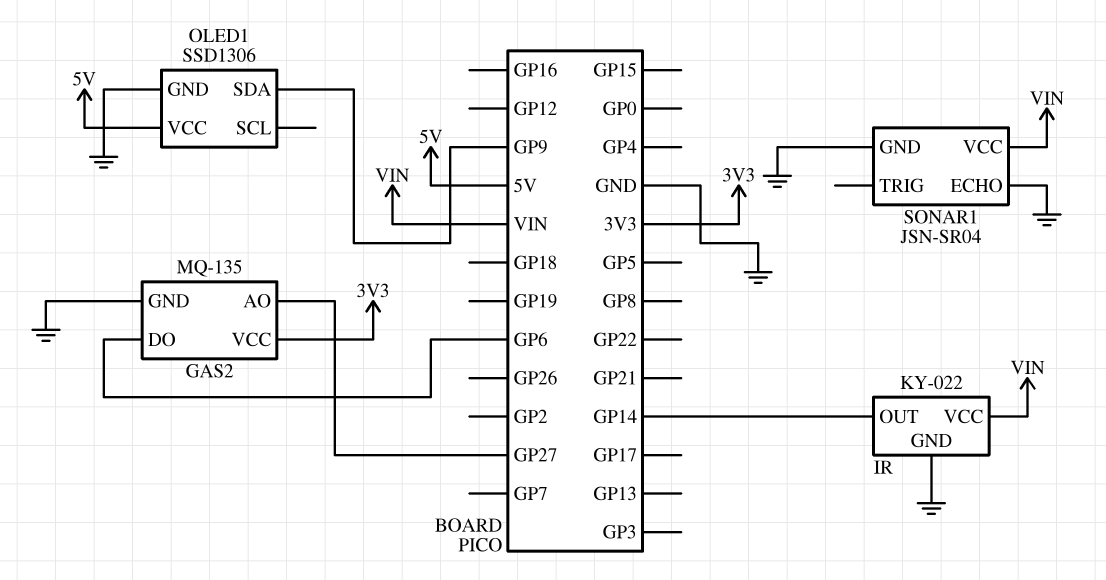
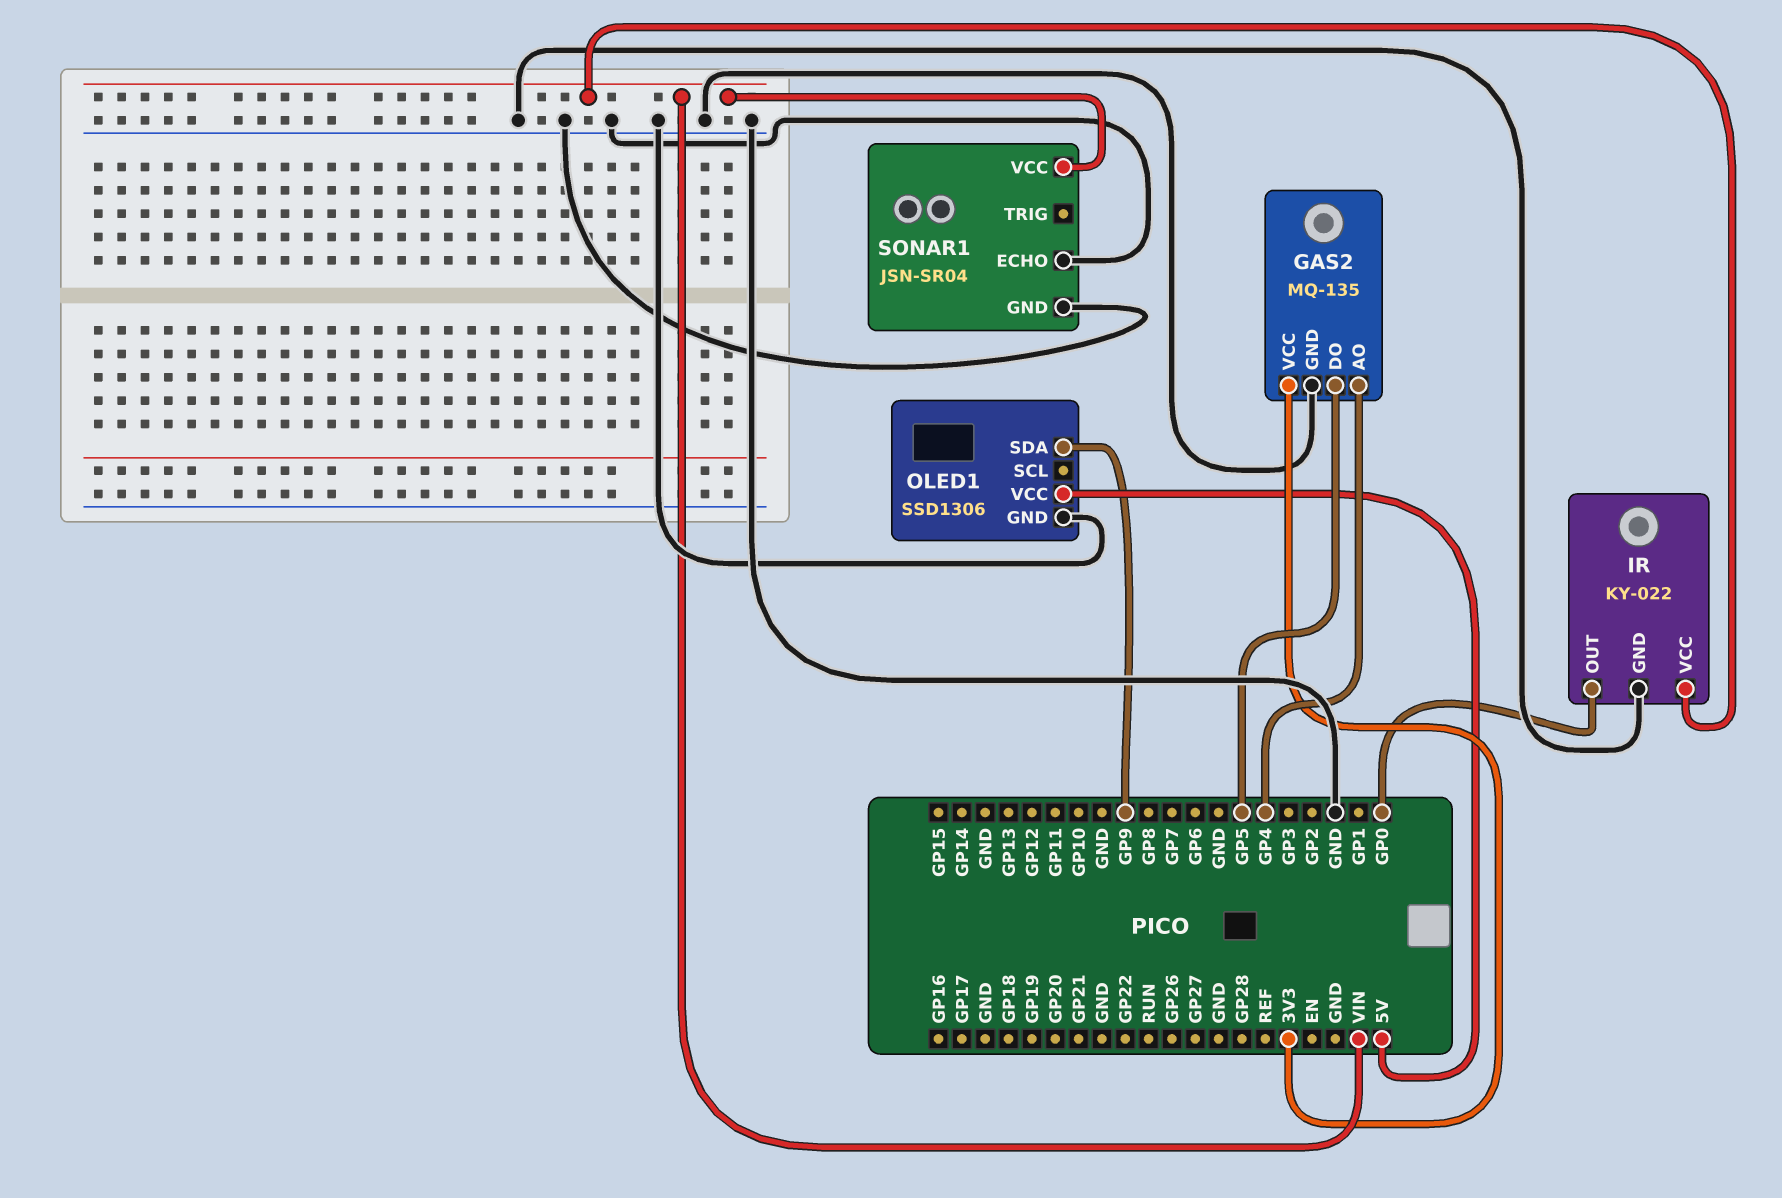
GAS2 pin AO: GP27 -> GP4
GAS2 pin DO: GP6 -> GP5
IR pin OUT: GP14 -> GP0

